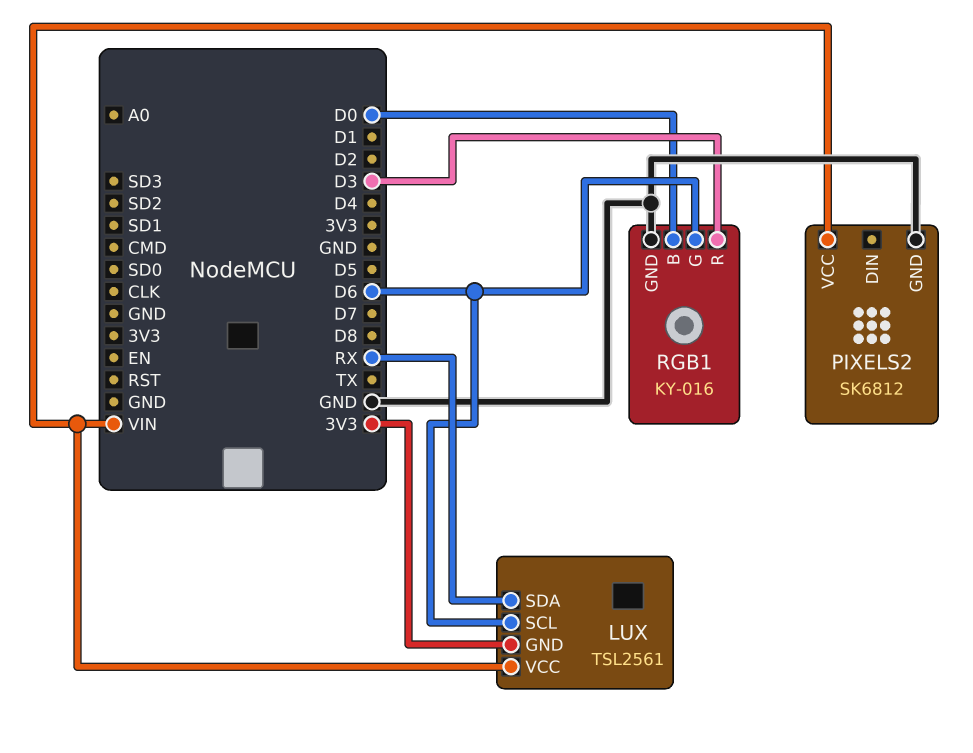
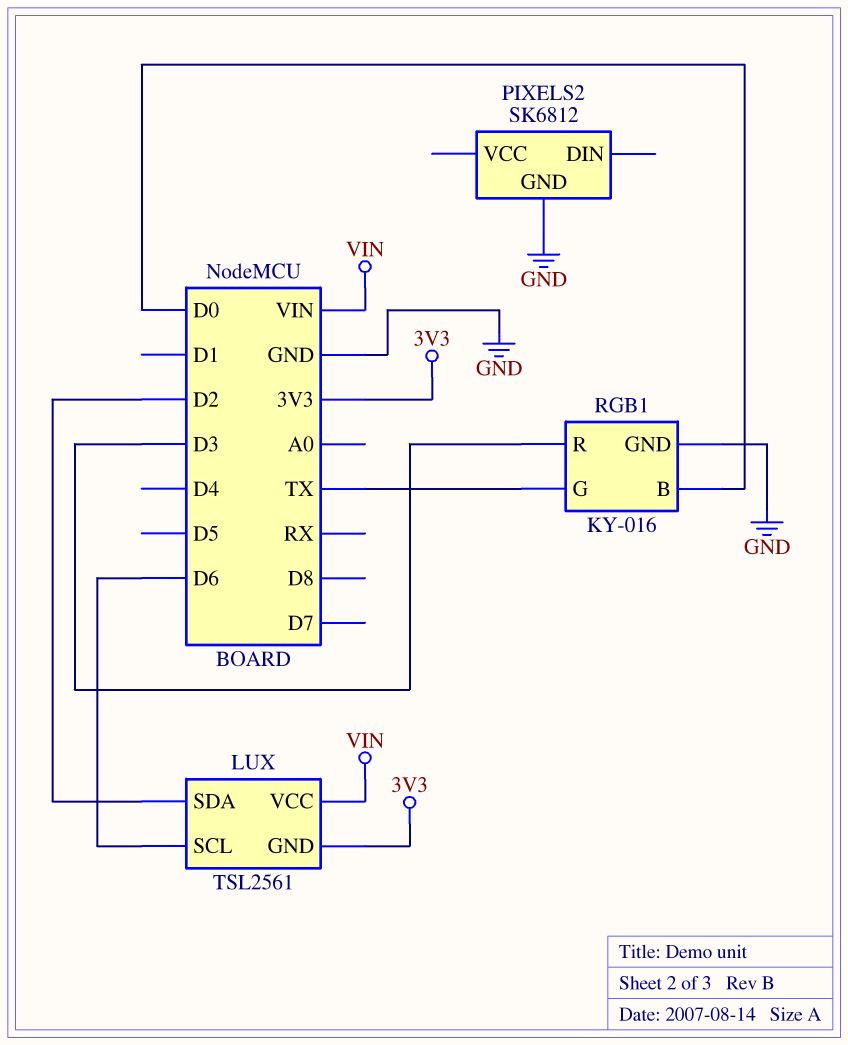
LUX pin SDA: RX -> D2
PIXELS2 pin VCC: VIN -> none
RGB1 pin G: D6 -> TX

